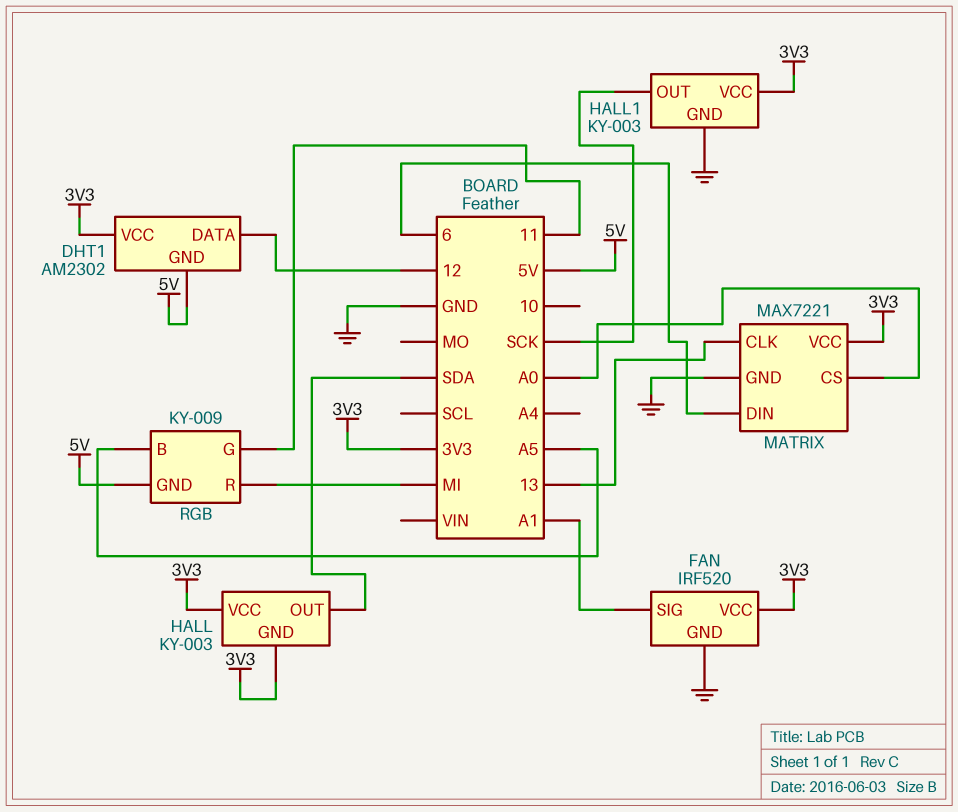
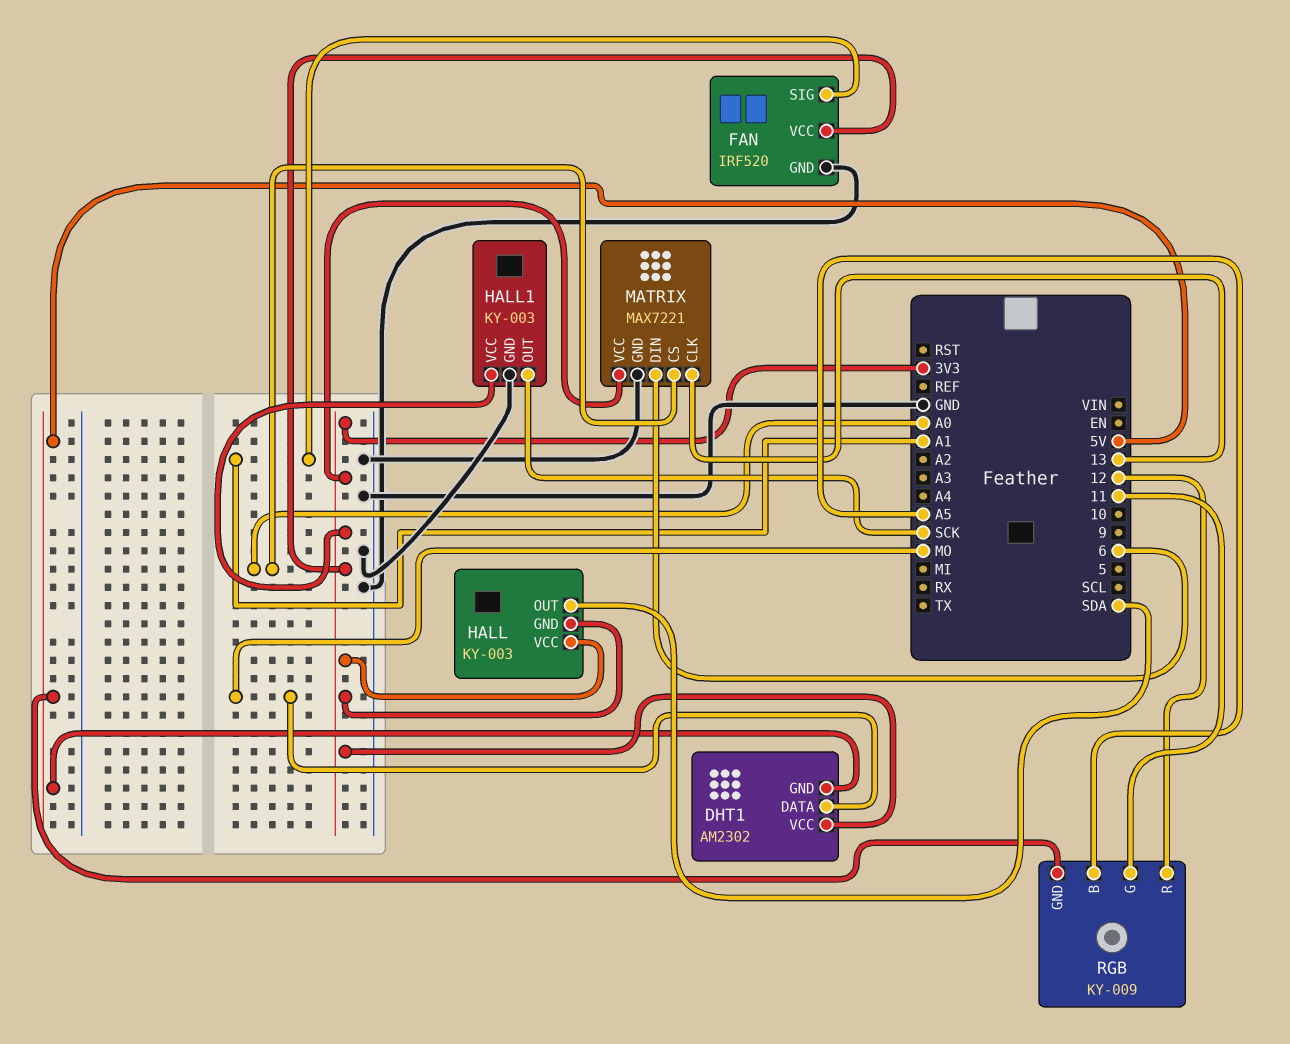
DHT1 pin DATA: 12 -> MO
RGB pin R: MI -> 12

